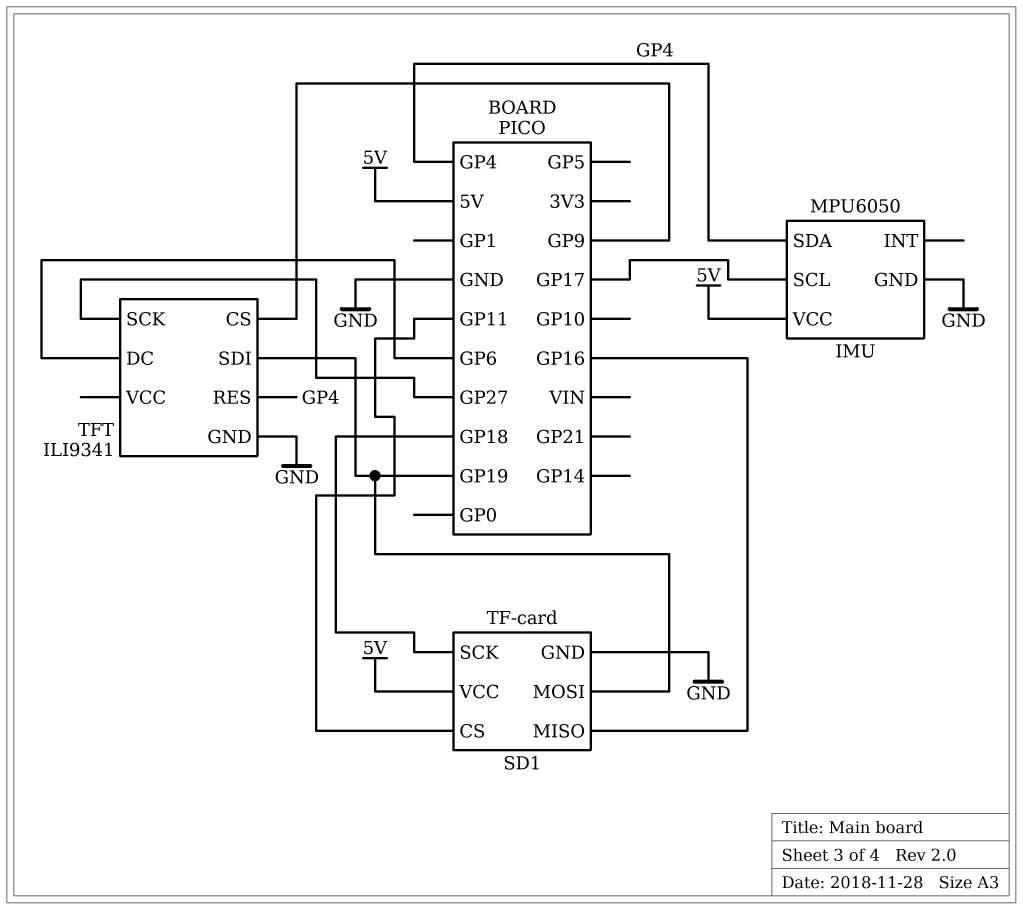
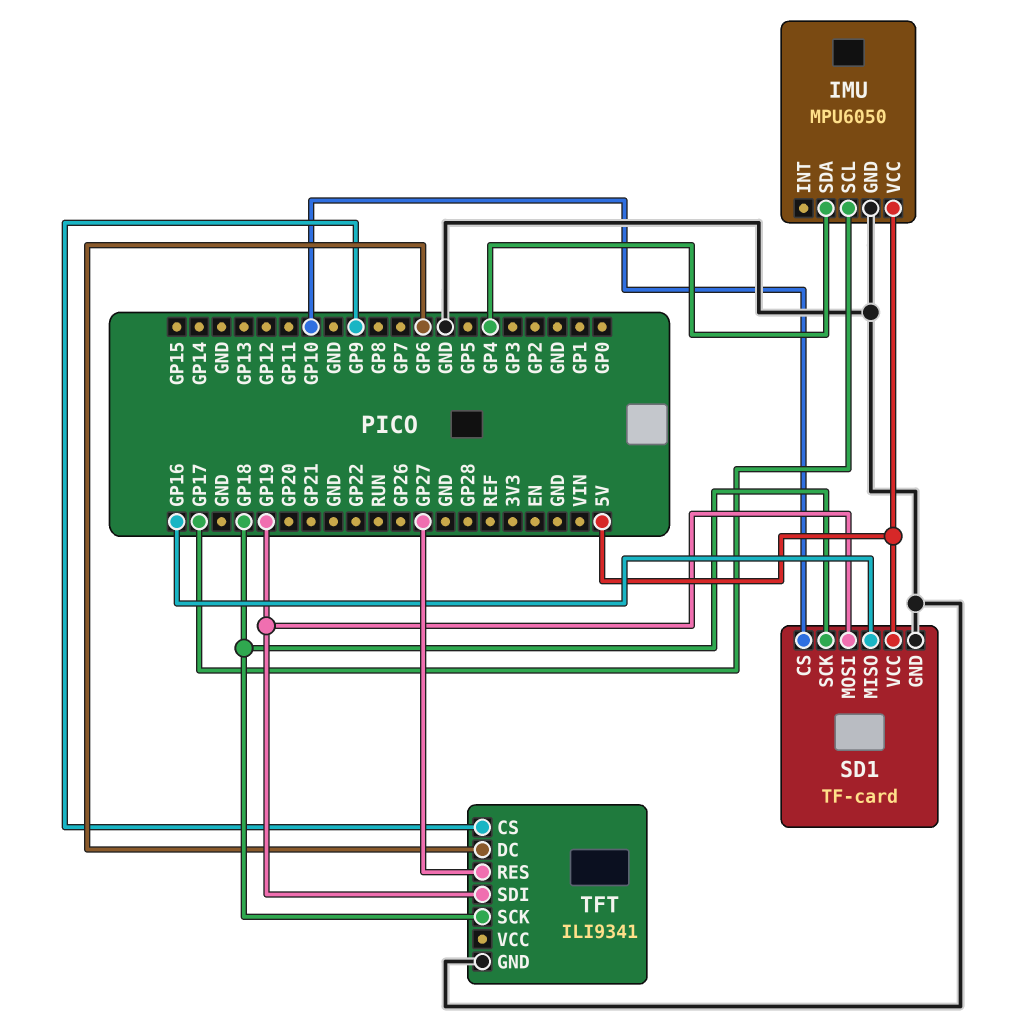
SD1 pin CS: GP11 -> GP10
TFT pin RES: GP4 -> GP27
TFT pin SCK: GP27 -> GP18

